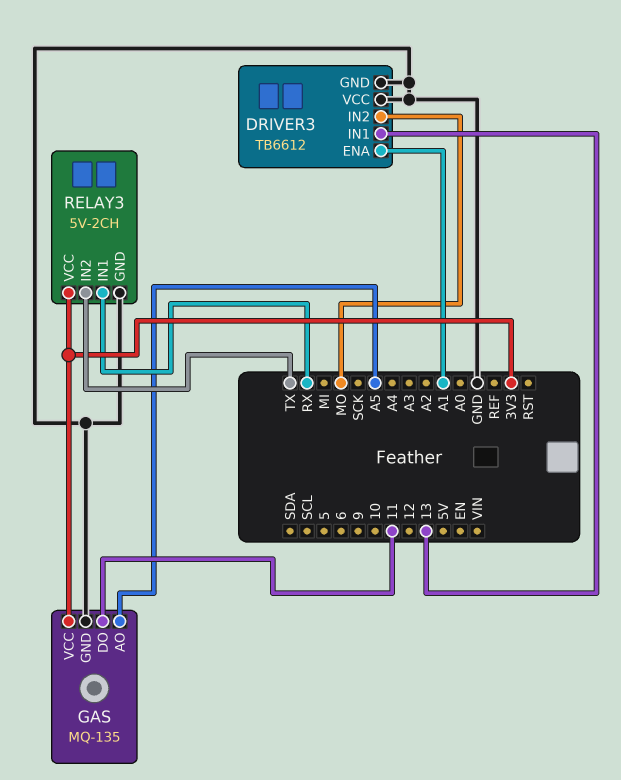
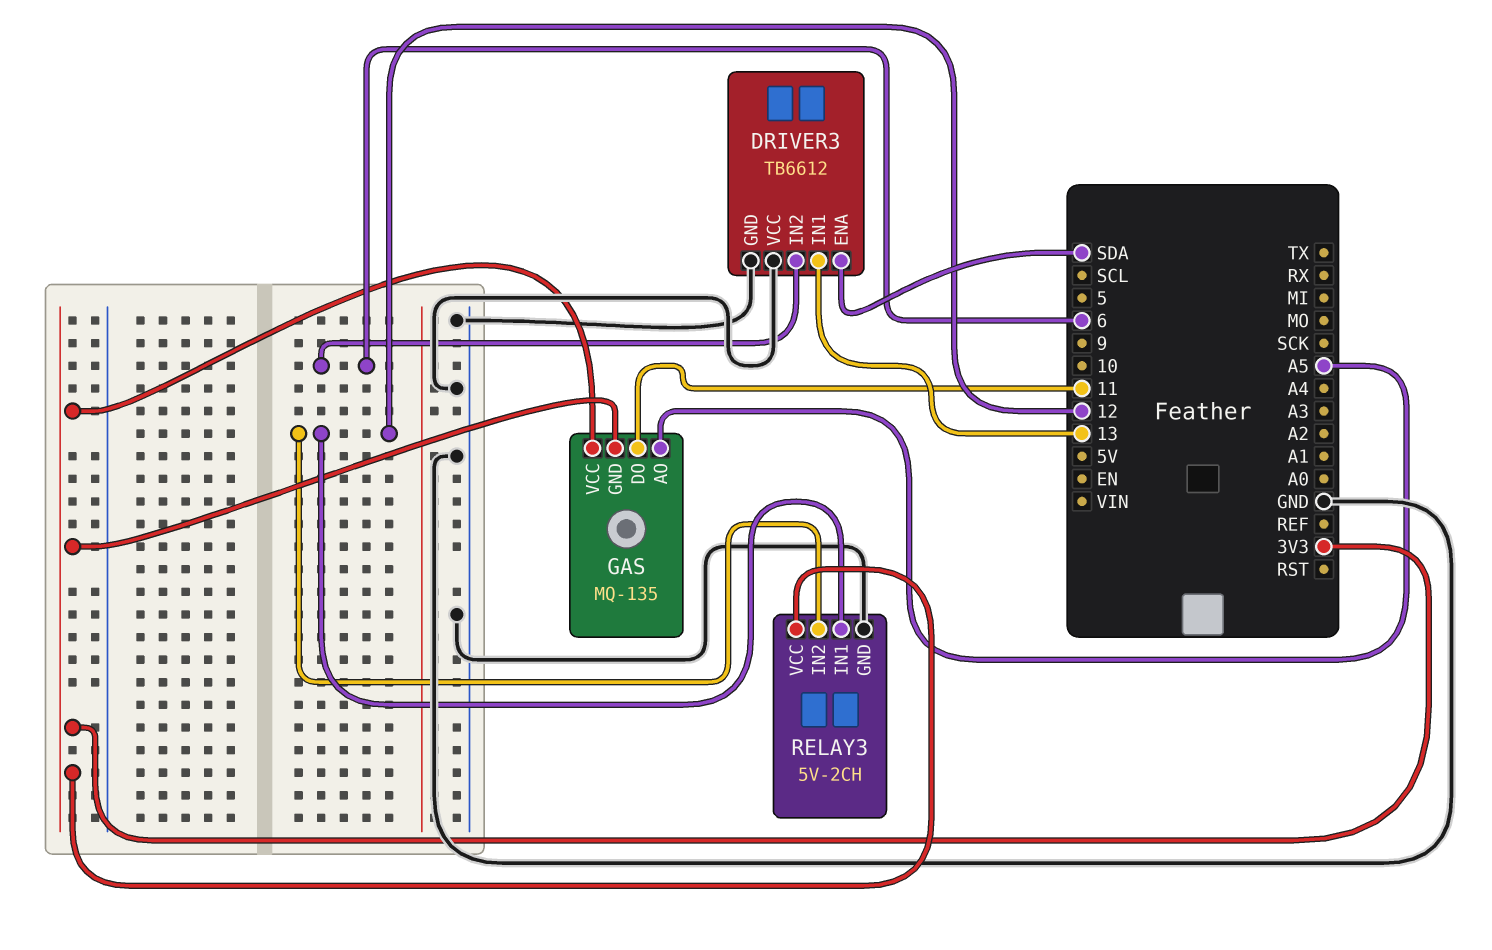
DRIVER3 pin ENA: A1 -> SDA
DRIVER3 pin IN2: MO -> 6
GAS pin GND: GND -> 3V3
RELAY3 pin IN1: RX -> 12
RELAY3 pin IN2: TX -> 12

